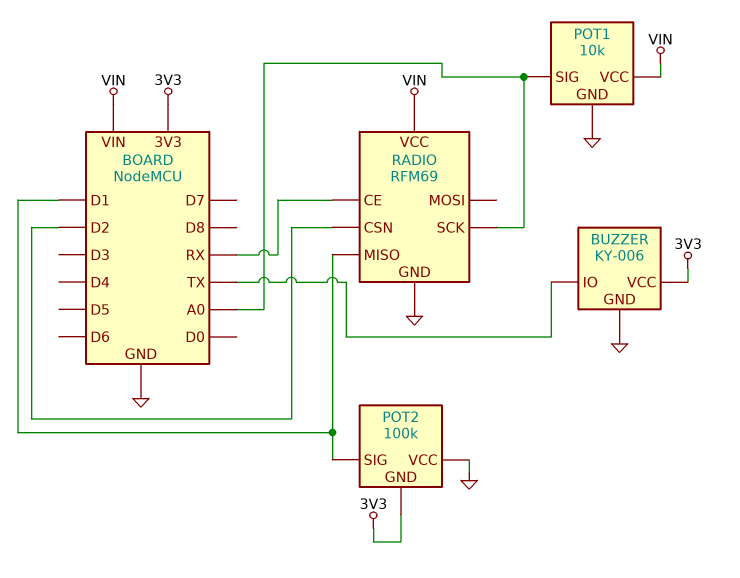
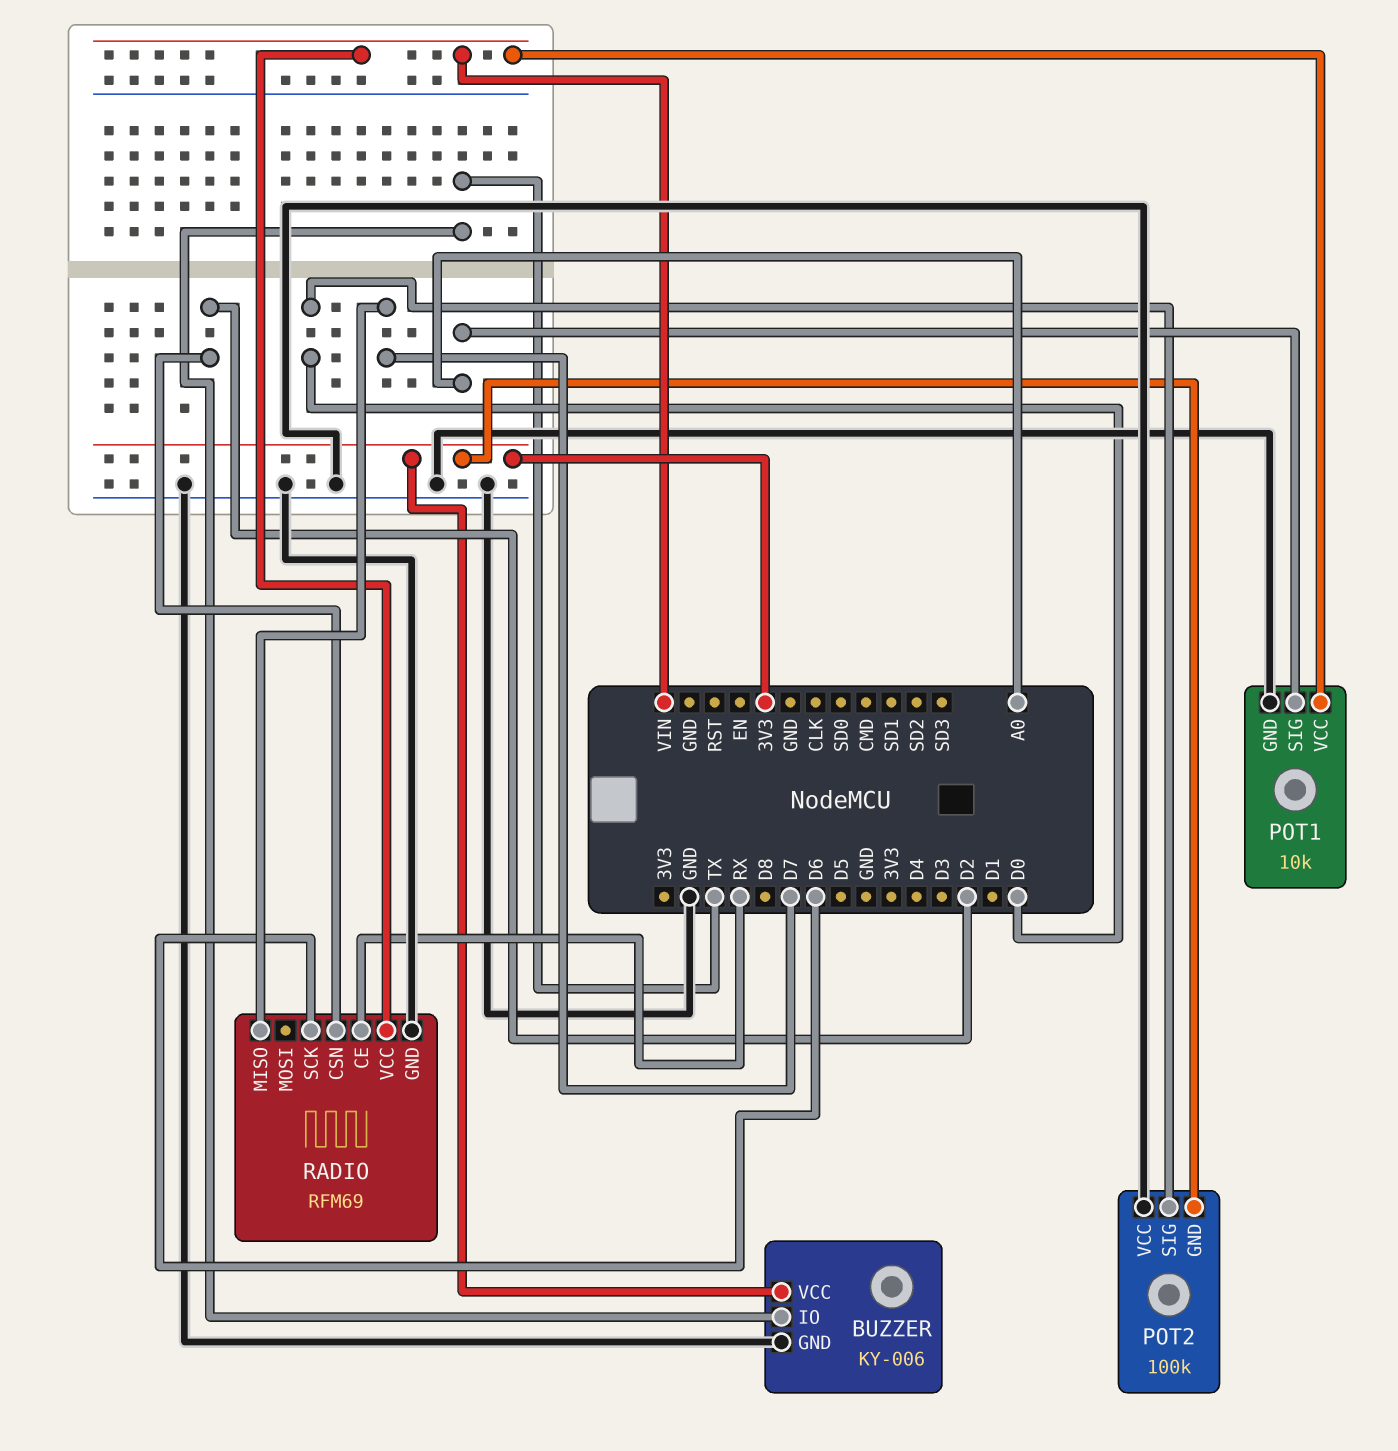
POT2 pin SIG: D1 -> D0
RADIO pin MISO: D1 -> D7
RADIO pin SCK: A0 -> D6

